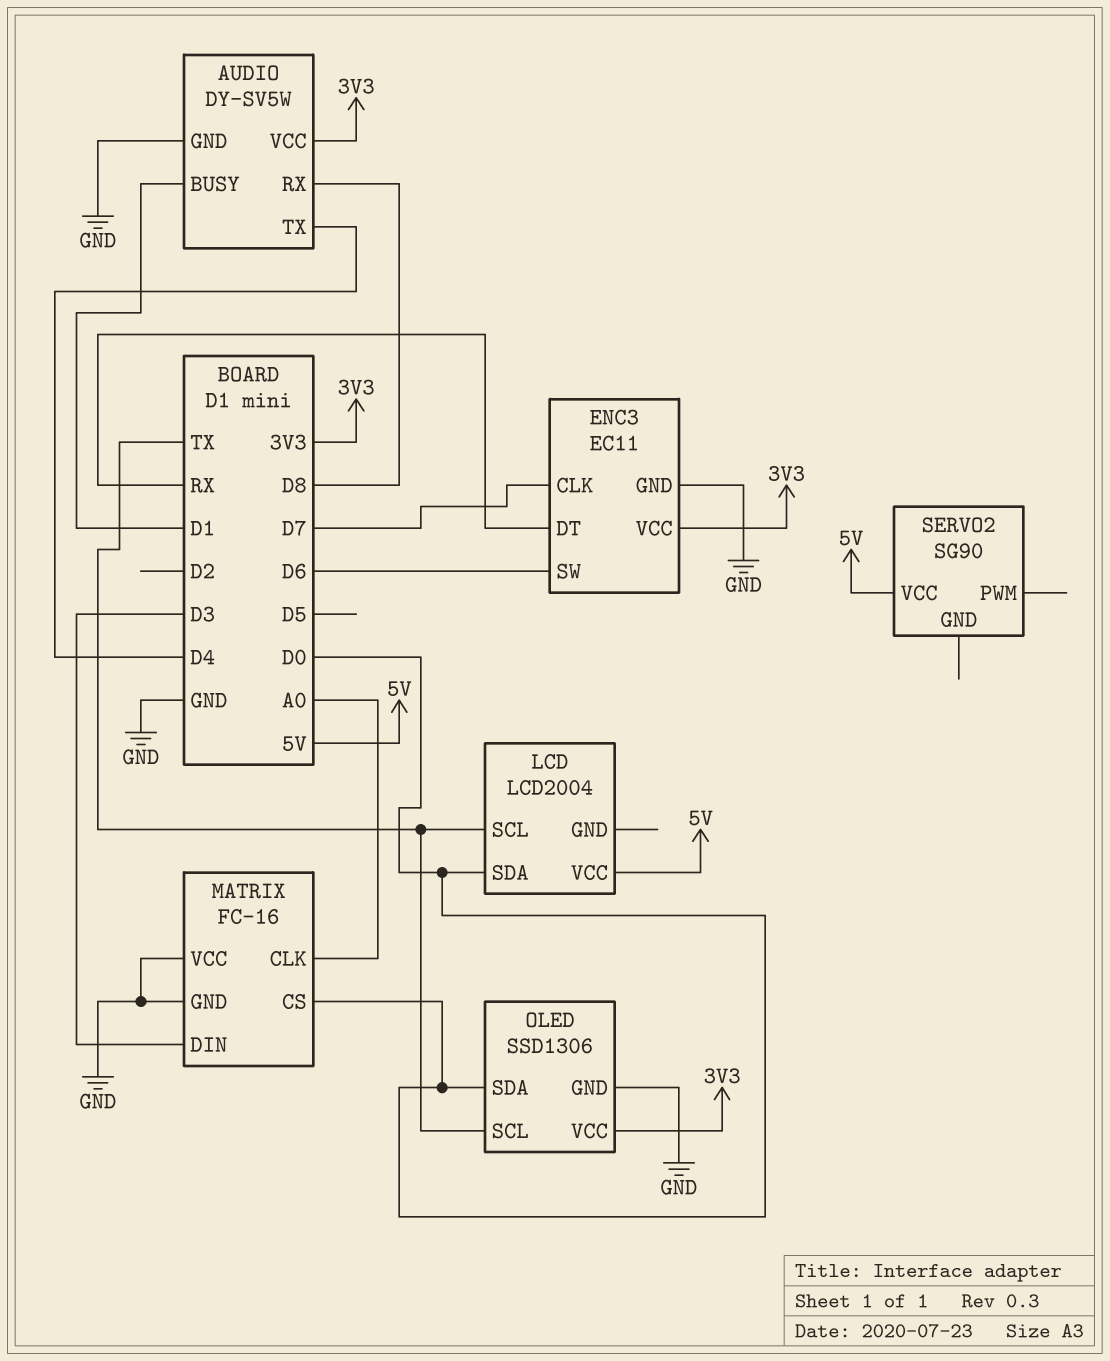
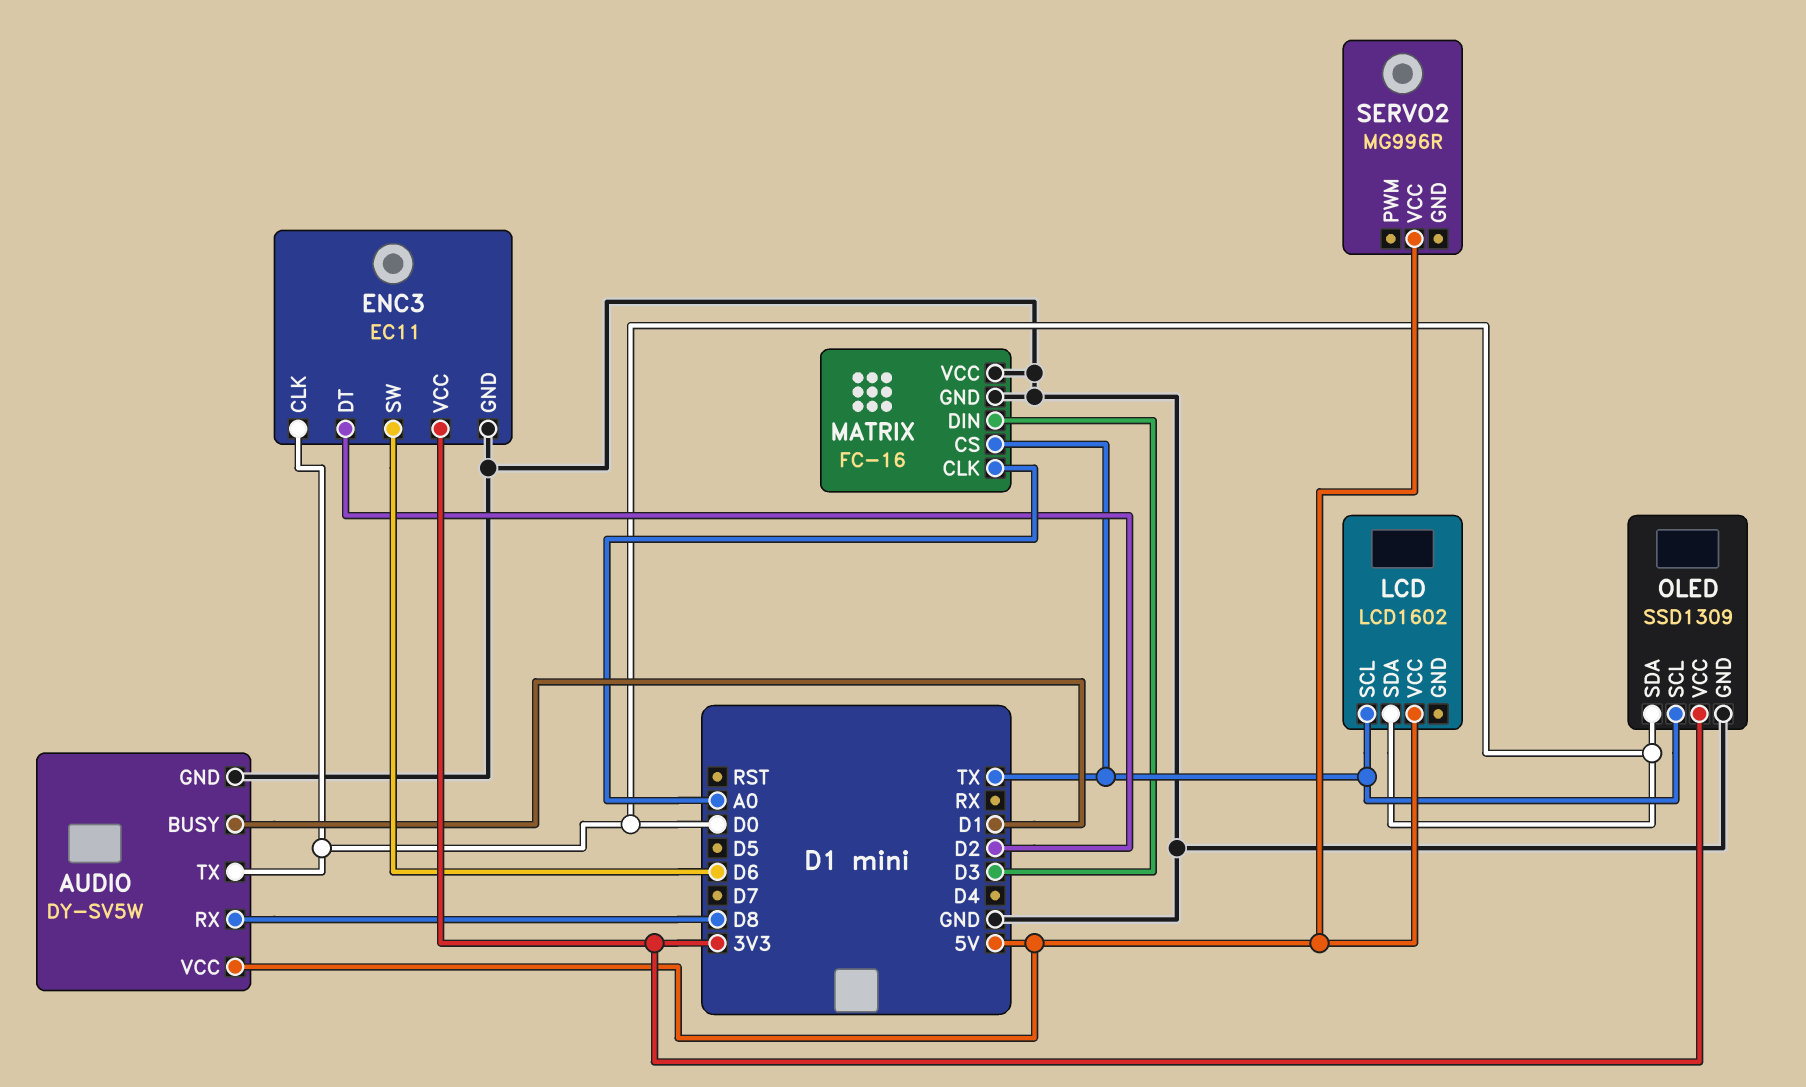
AUDIO pin TX: D4 -> D0
AUDIO pin VCC: 3V3 -> 5V
ENC3 pin CLK: D7 -> D0
ENC3 pin DT: RX -> D2
LCD: LCD2004 -> LCD1602
MATRIX pin CS: D0 -> TX
OLED: SSD1306 -> SSD1309
SERVO2: SG90 -> MG996R

